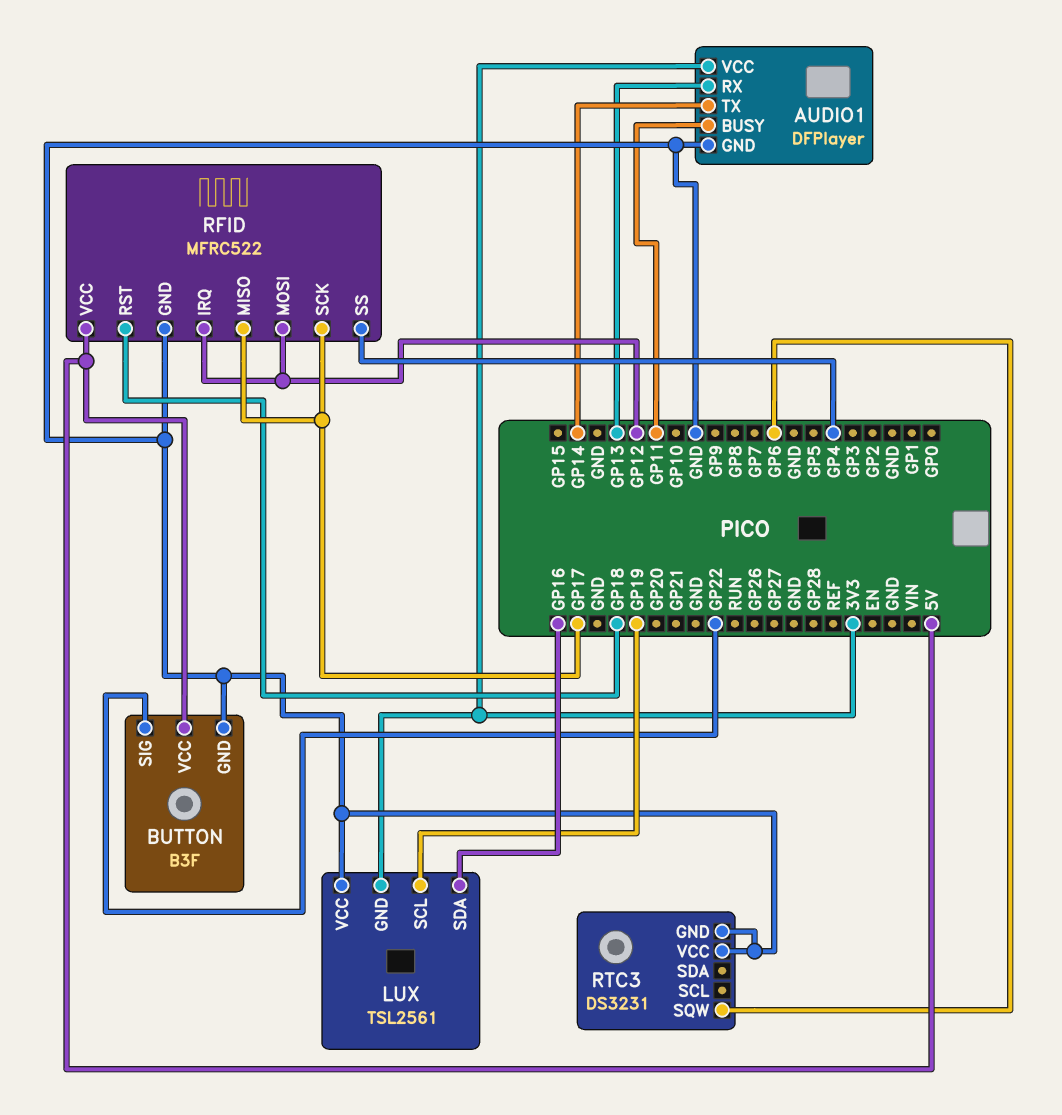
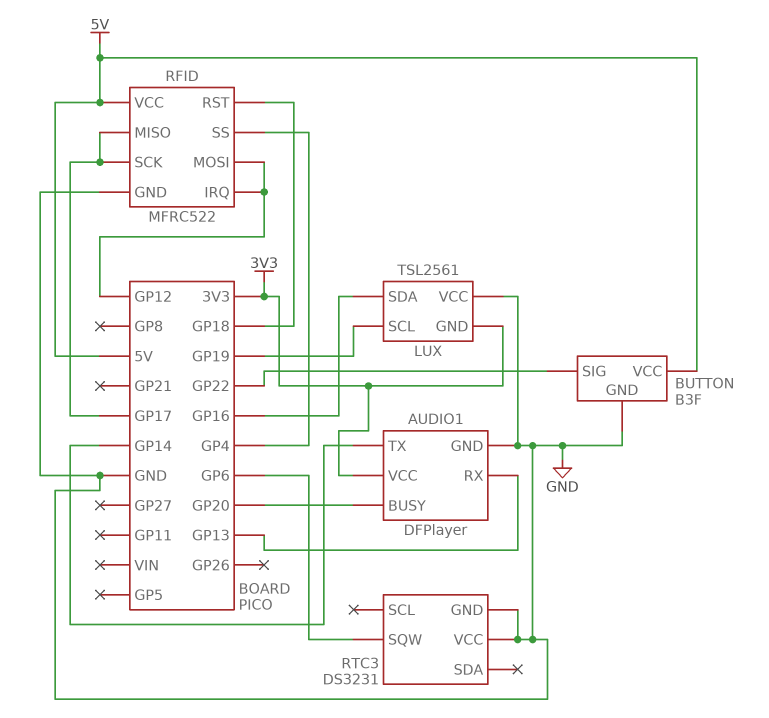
AUDIO1 pin BUSY: GP11 -> GP20

